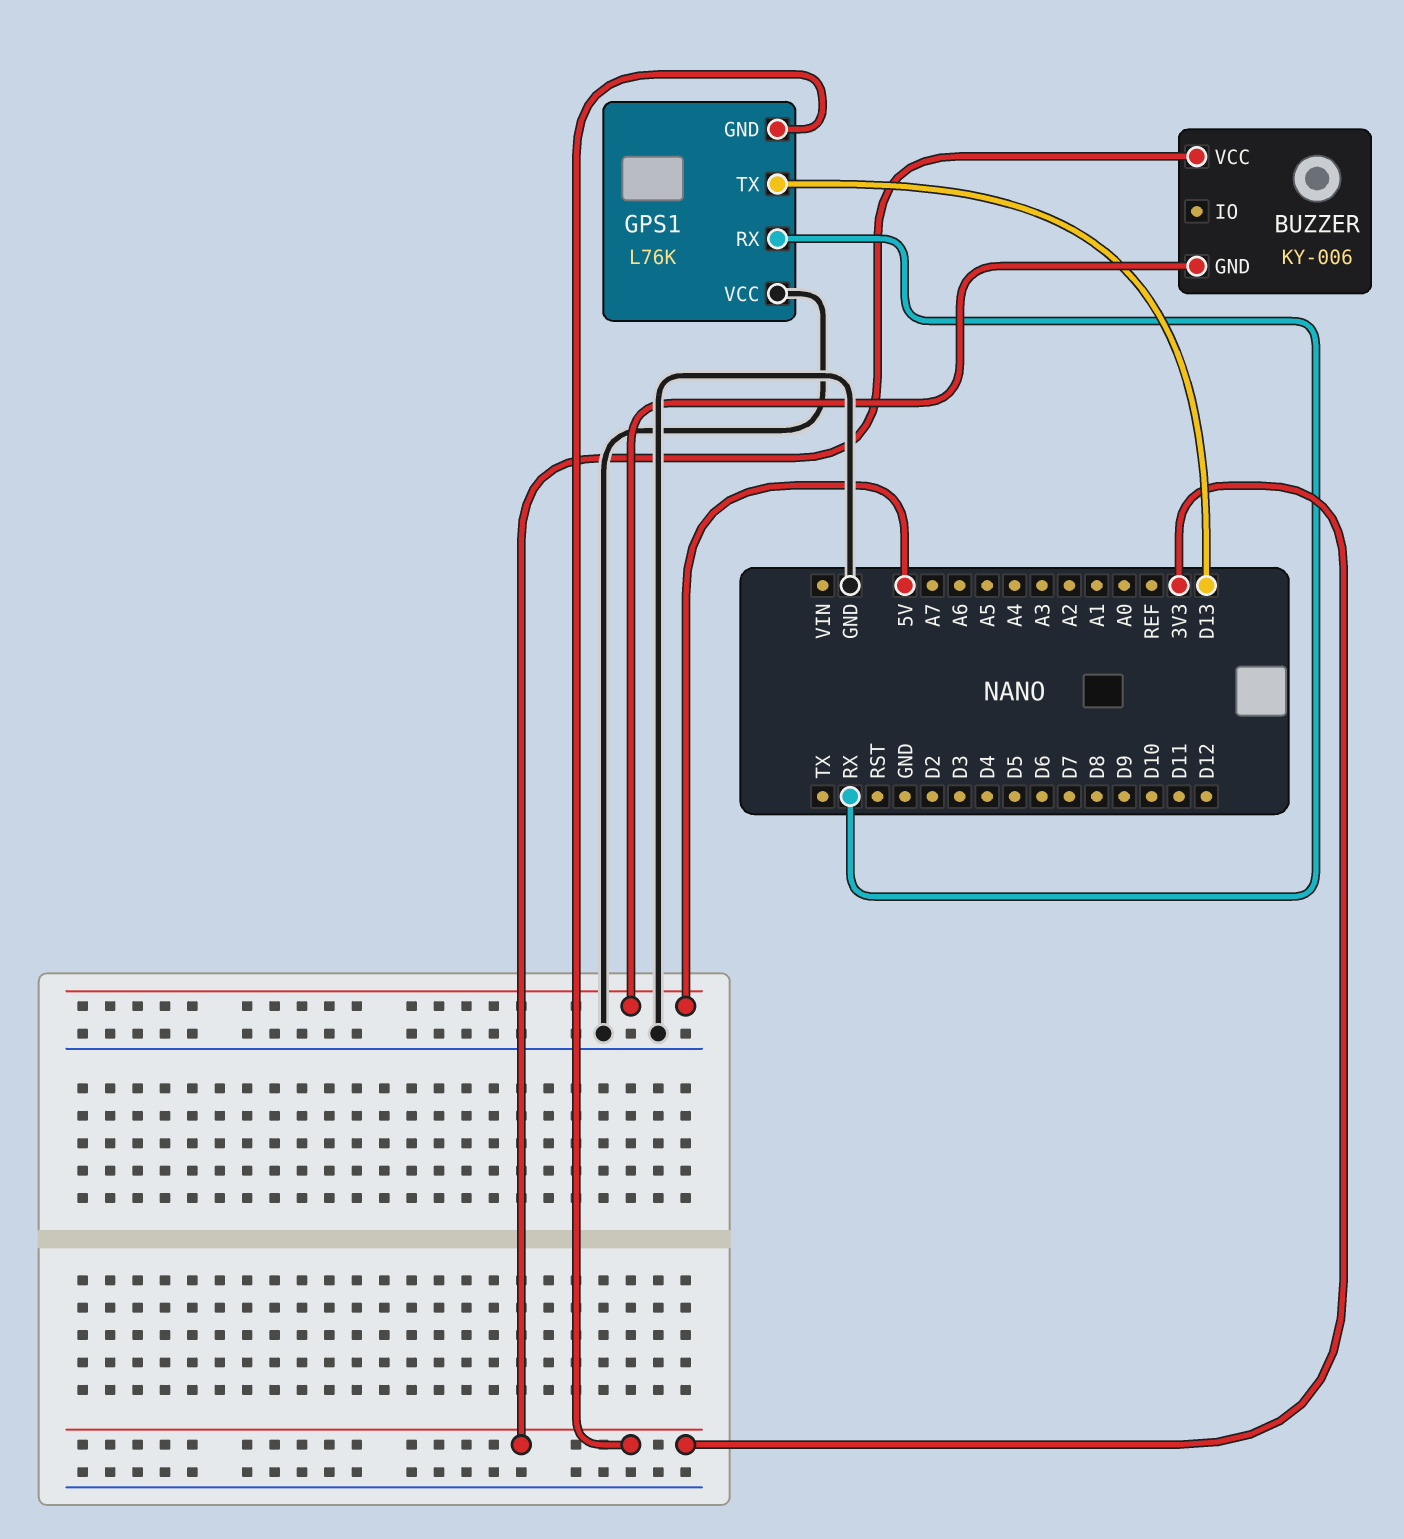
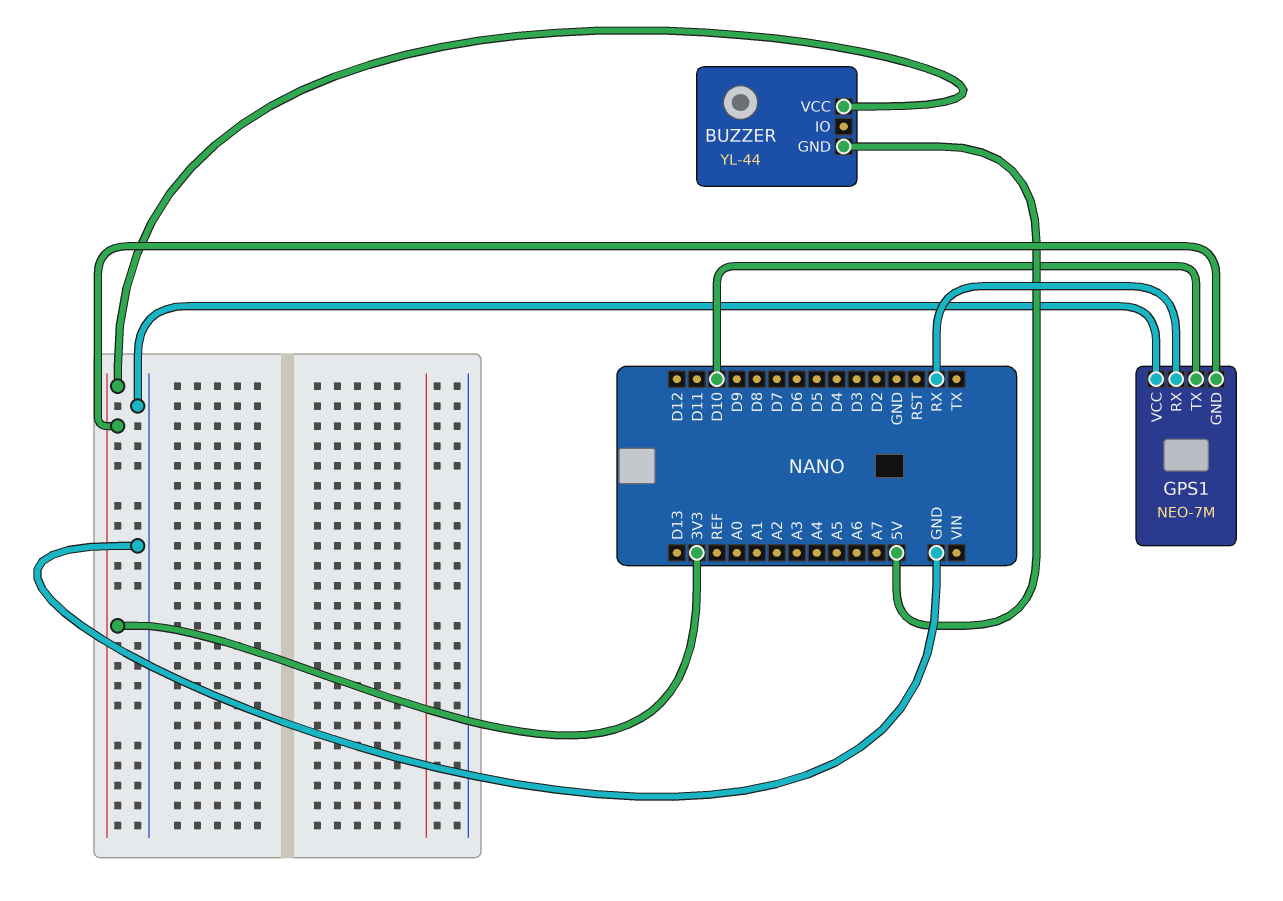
BUZZER: KY-006 -> YL-44
GPS1: L76K -> NEO-7M
GPS1 pin TX: D13 -> D10

